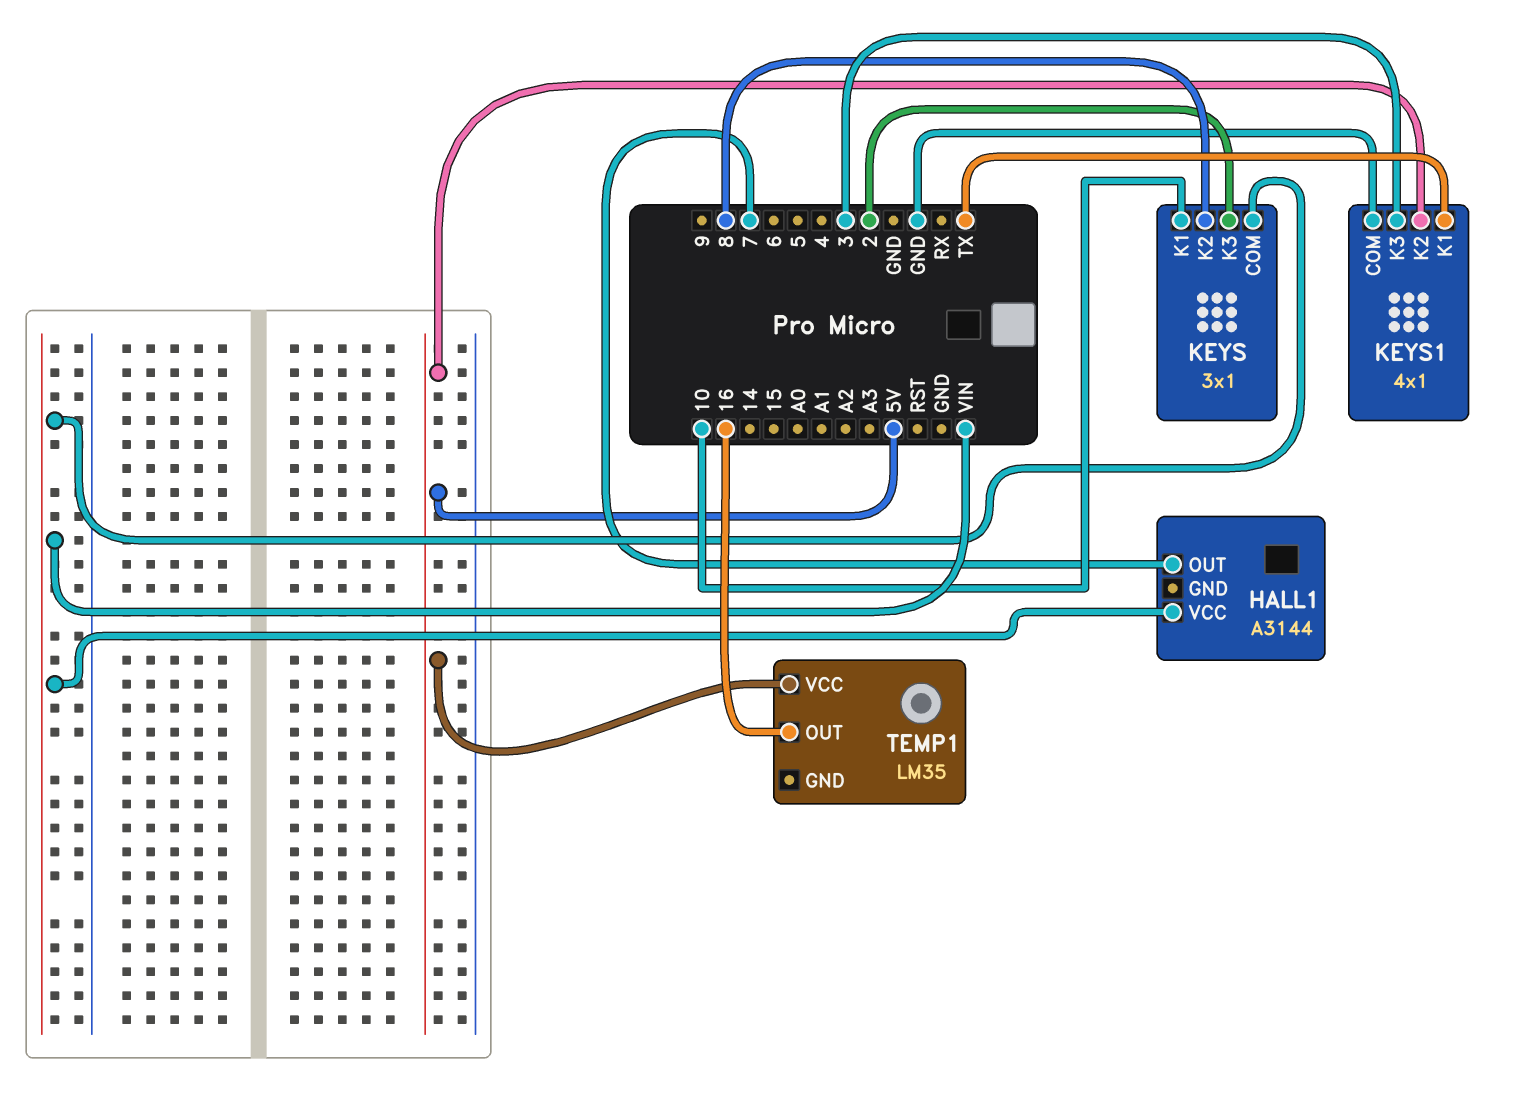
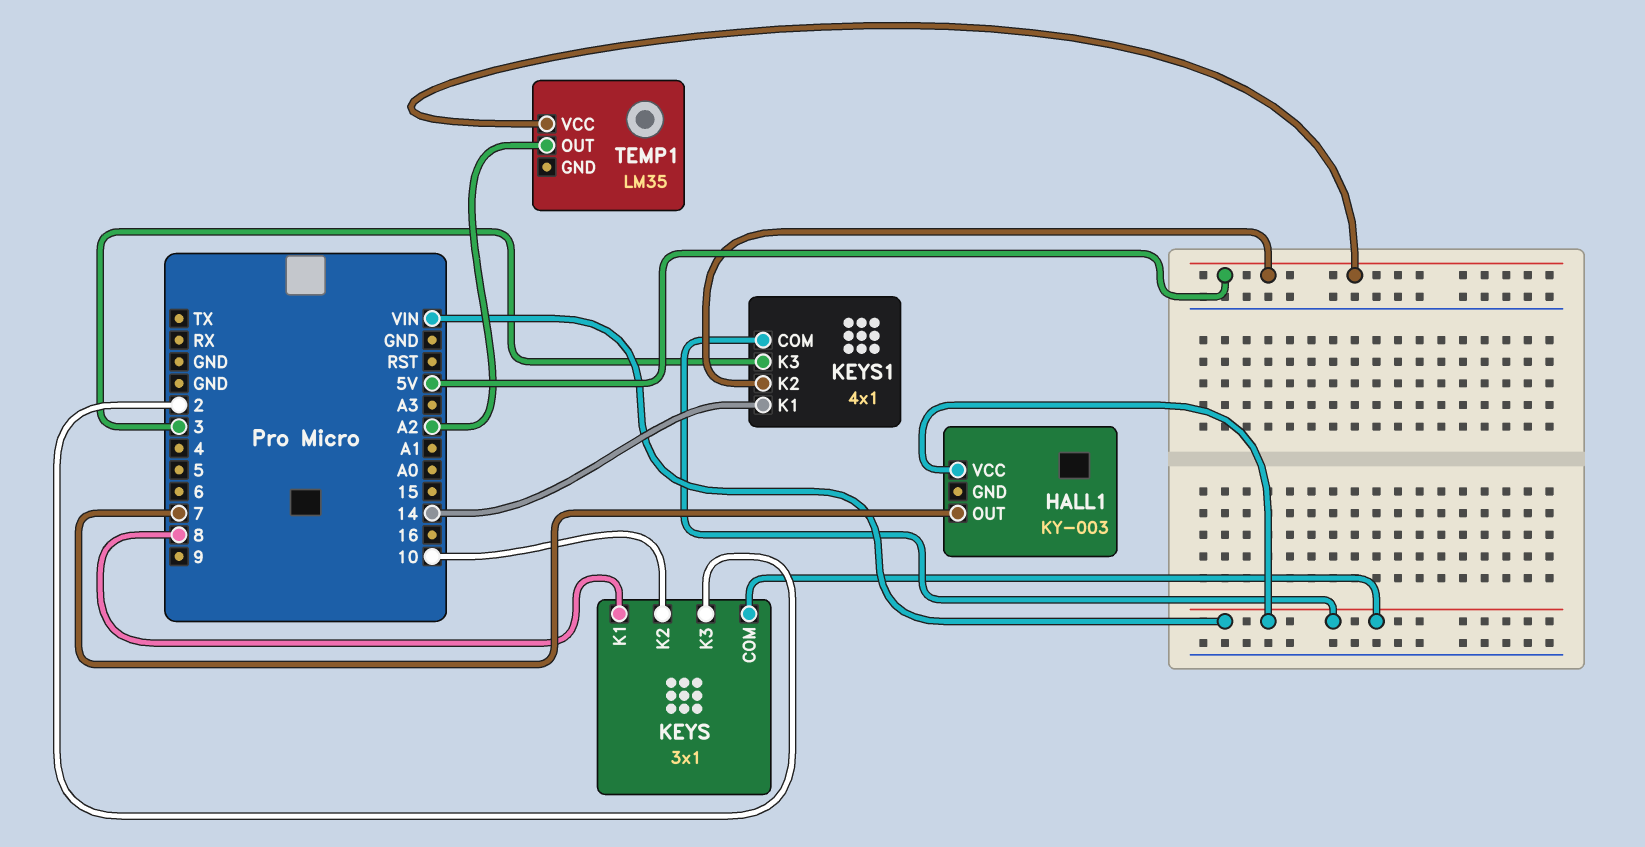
HALL1: A3144 -> KY-003
KEYS pin K1: 10 -> 8
KEYS pin K2: 8 -> 10
KEYS1 pin COM: GND -> VIN
KEYS1 pin K1: TX -> 14
TEMP1 pin OUT: 16 -> A2

